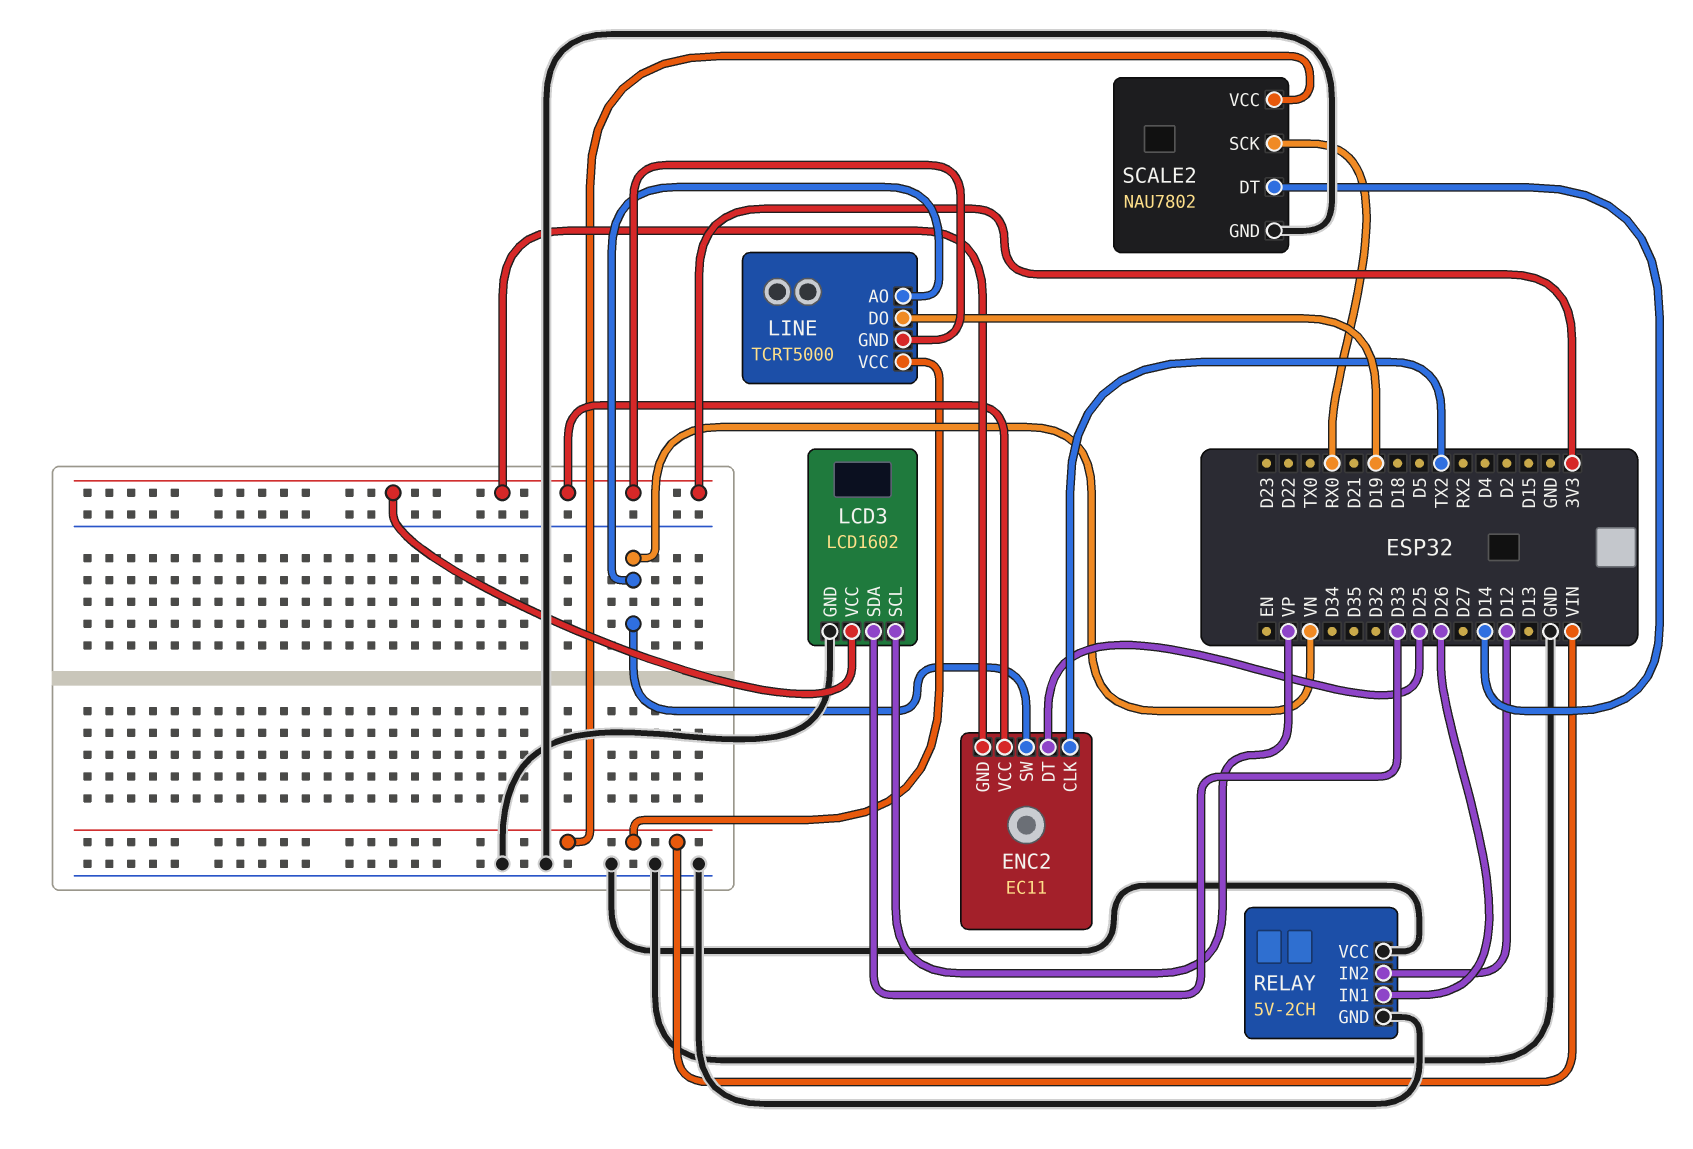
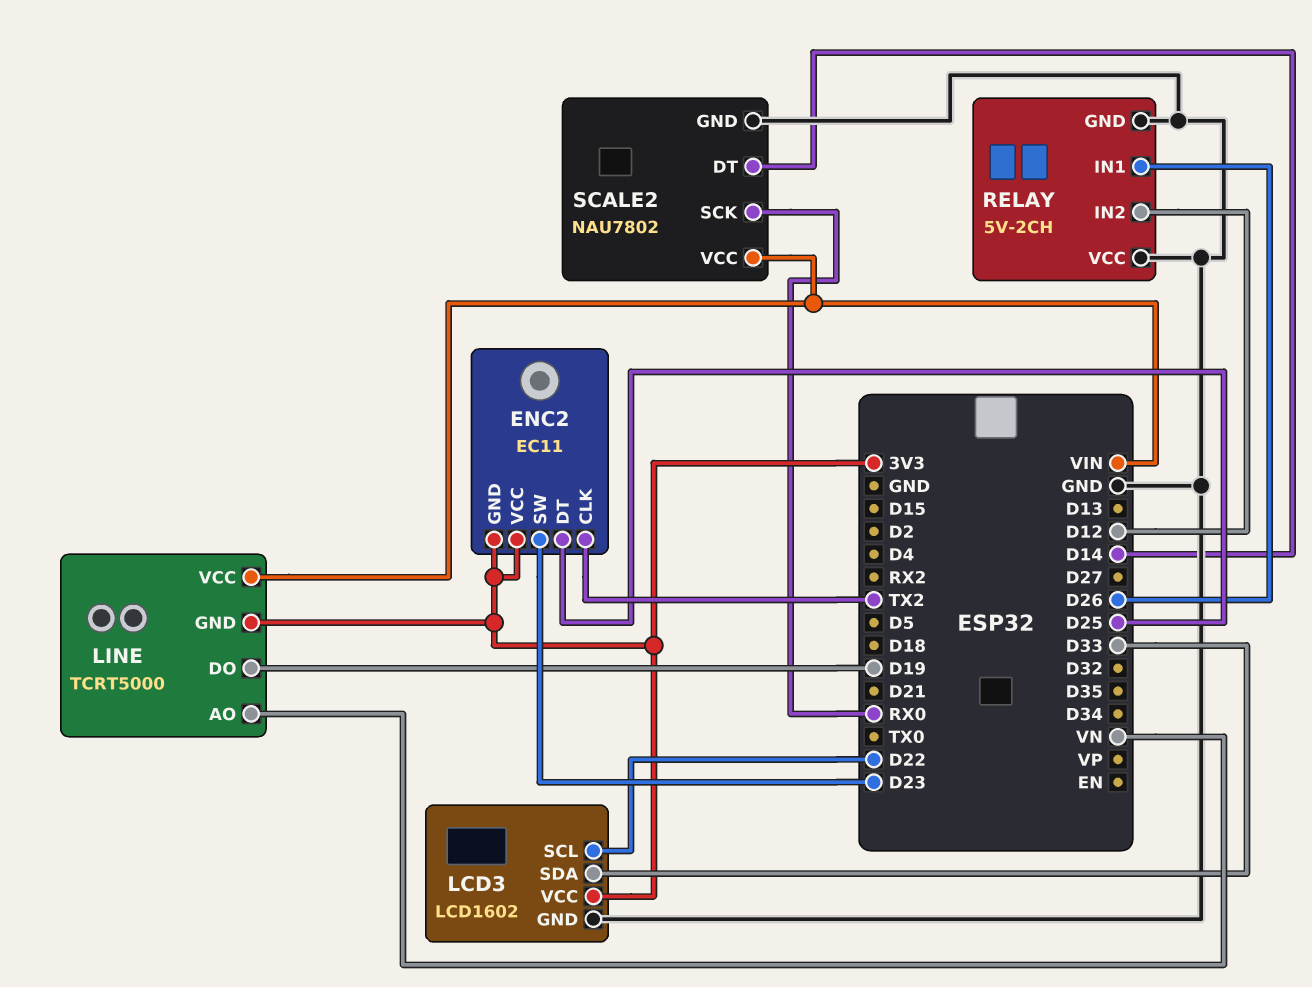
ENC2 pin SW: VN -> D23
LCD3 pin SCL: VP -> D22

